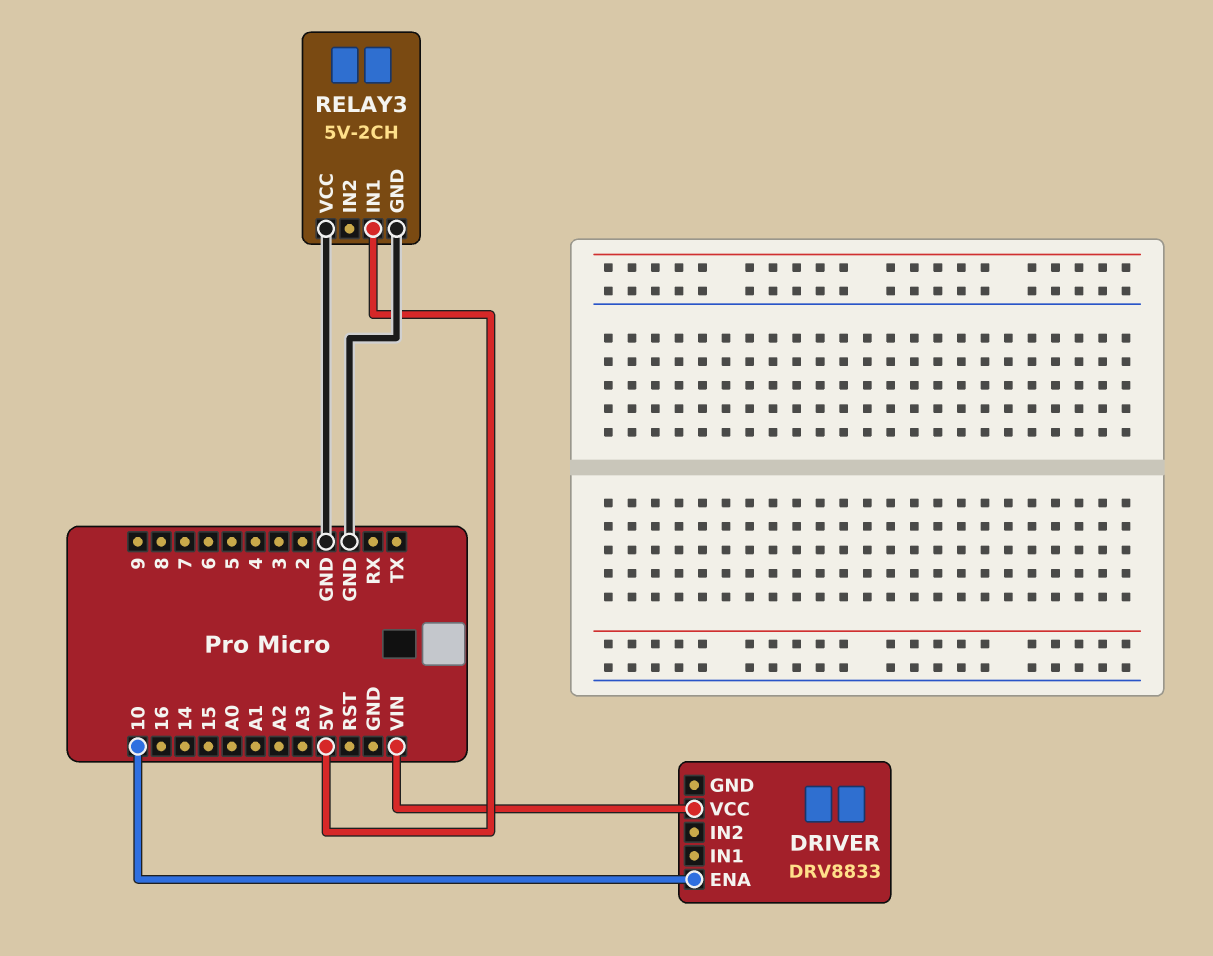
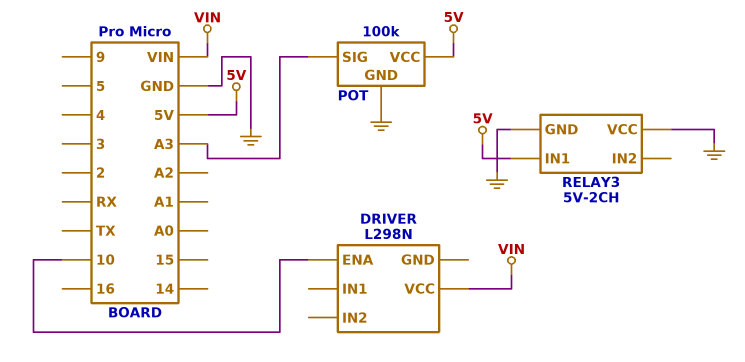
DRIVER: DRV8833 -> L298N
POT: none -> 100k
POT pin GND: none -> GND
POT pin SIG: none -> A3
POT pin VCC: none -> 5V

